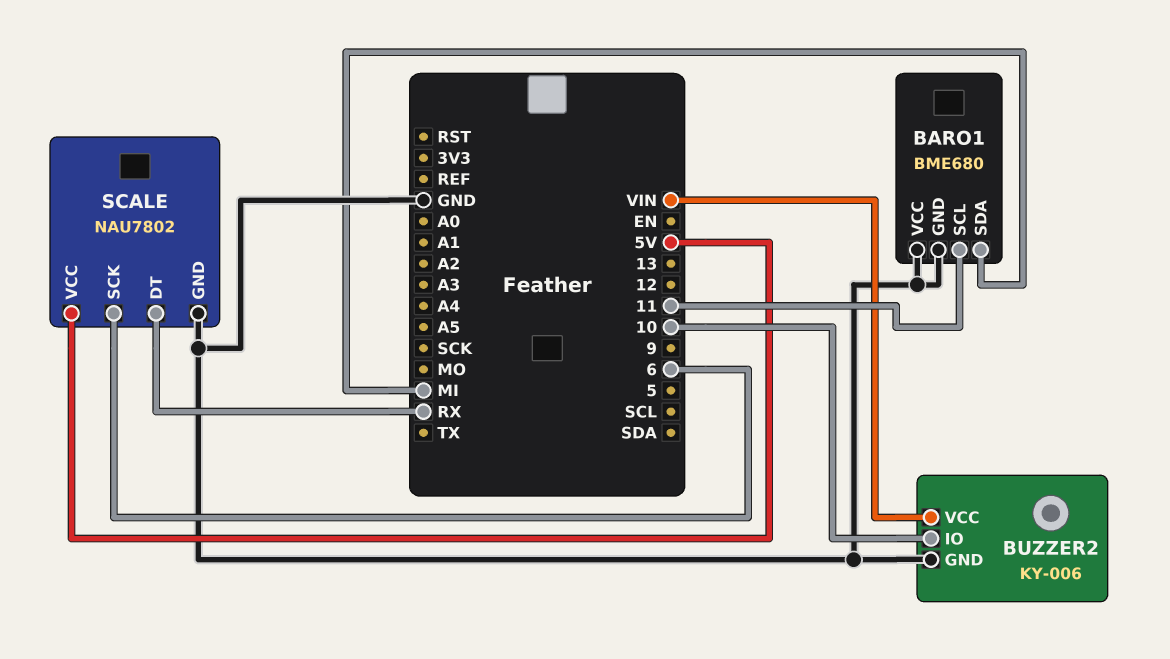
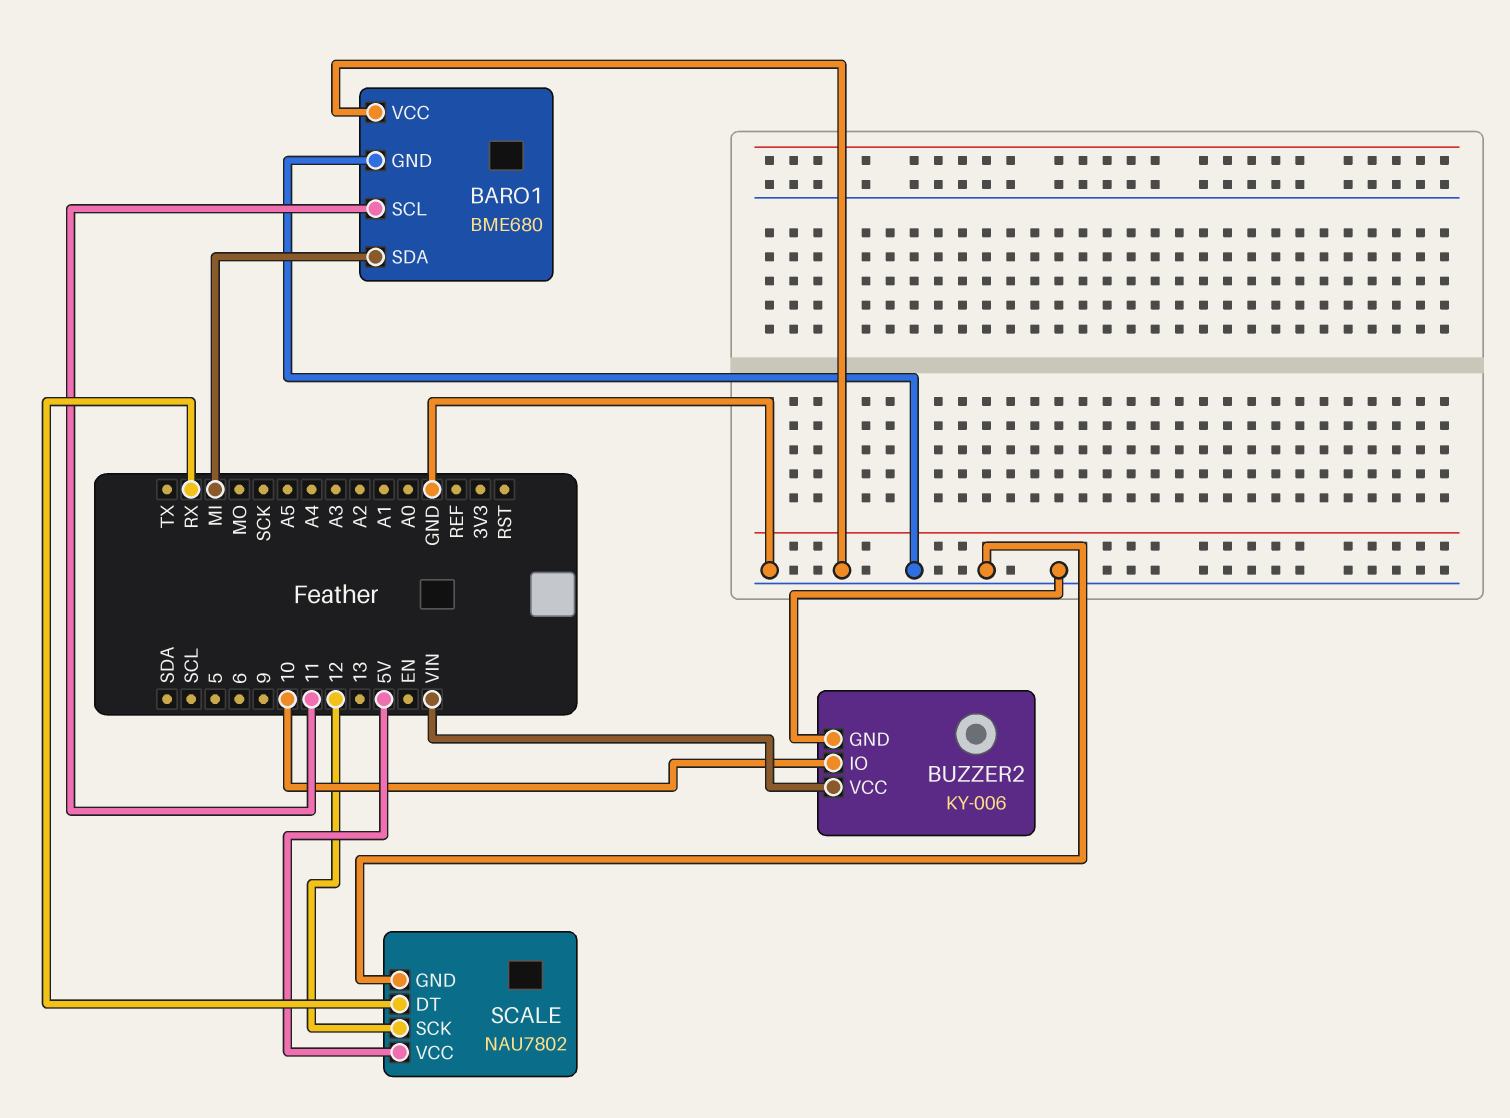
SCALE pin SCK: 6 -> 12

